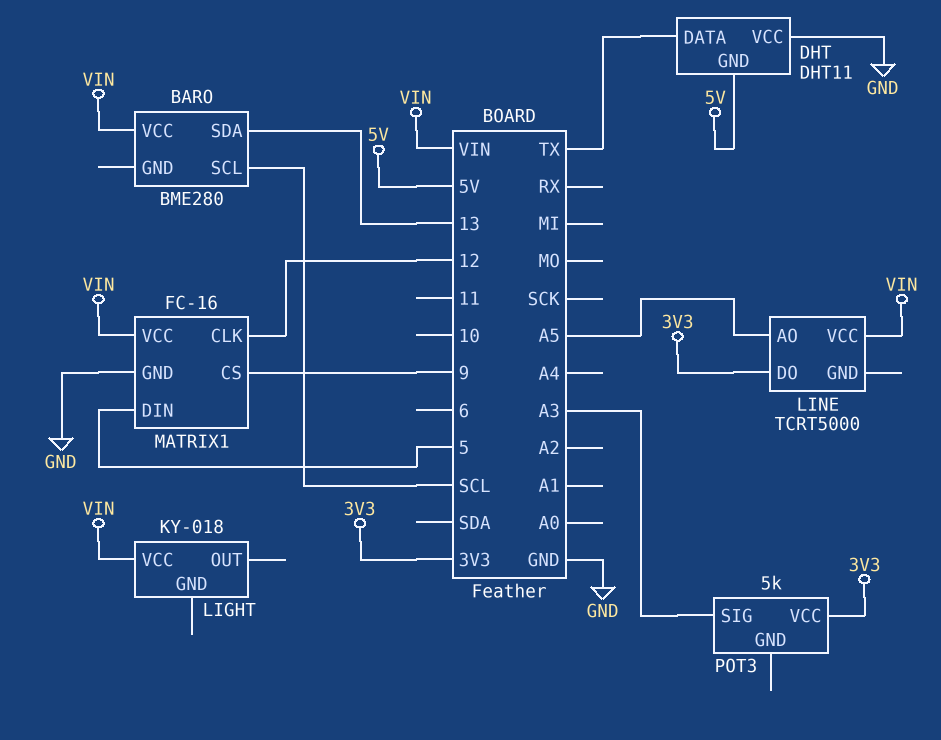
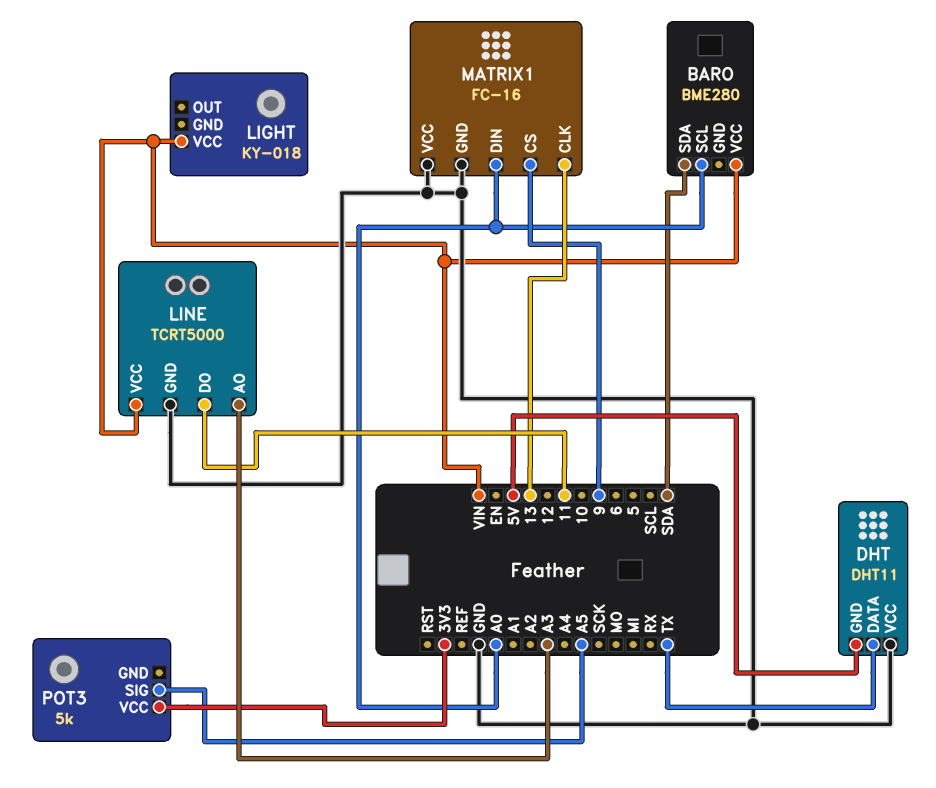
BARO pin SCL: SCL -> A0
BARO pin SDA: 13 -> SDA
LINE pin AO: A5 -> A3
LINE pin DO: 3V3 -> 11
LINE pin GND: none -> GND
MATRIX1 pin CLK: 12 -> 13
MATRIX1 pin DIN: 5 -> A0
MATRIX1 pin VCC: VIN -> GND
POT3 pin SIG: A3 -> A5

